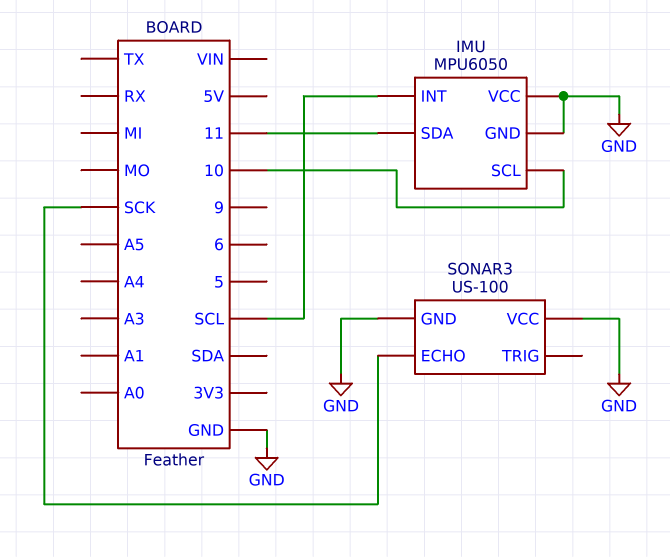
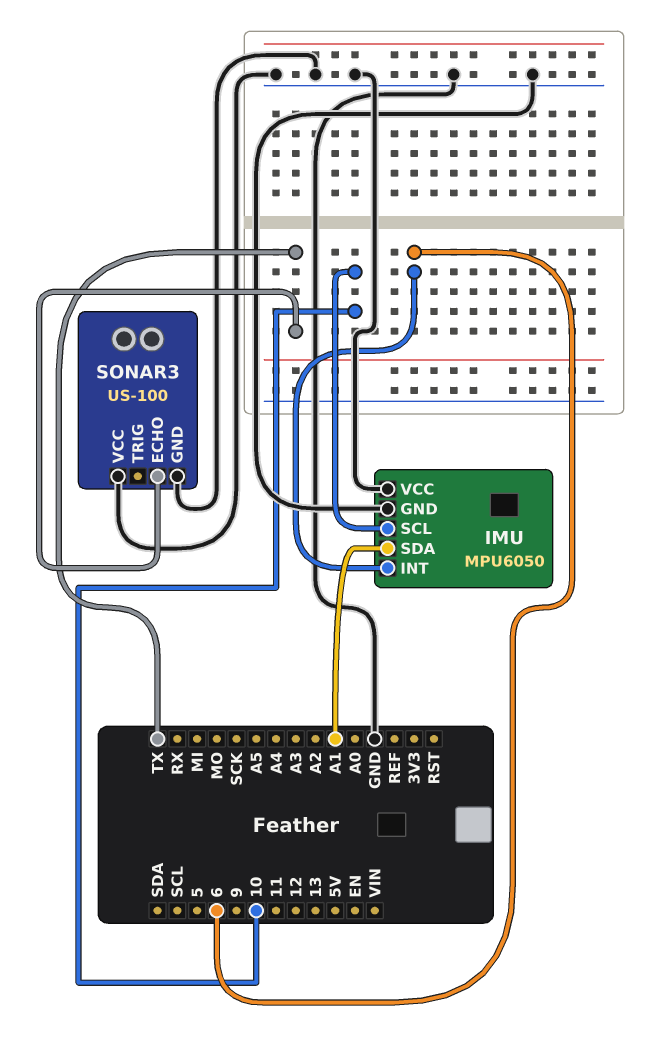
IMU pin INT: SCL -> 6
IMU pin SDA: 11 -> A1
SONAR3 pin ECHO: SCK -> TX

